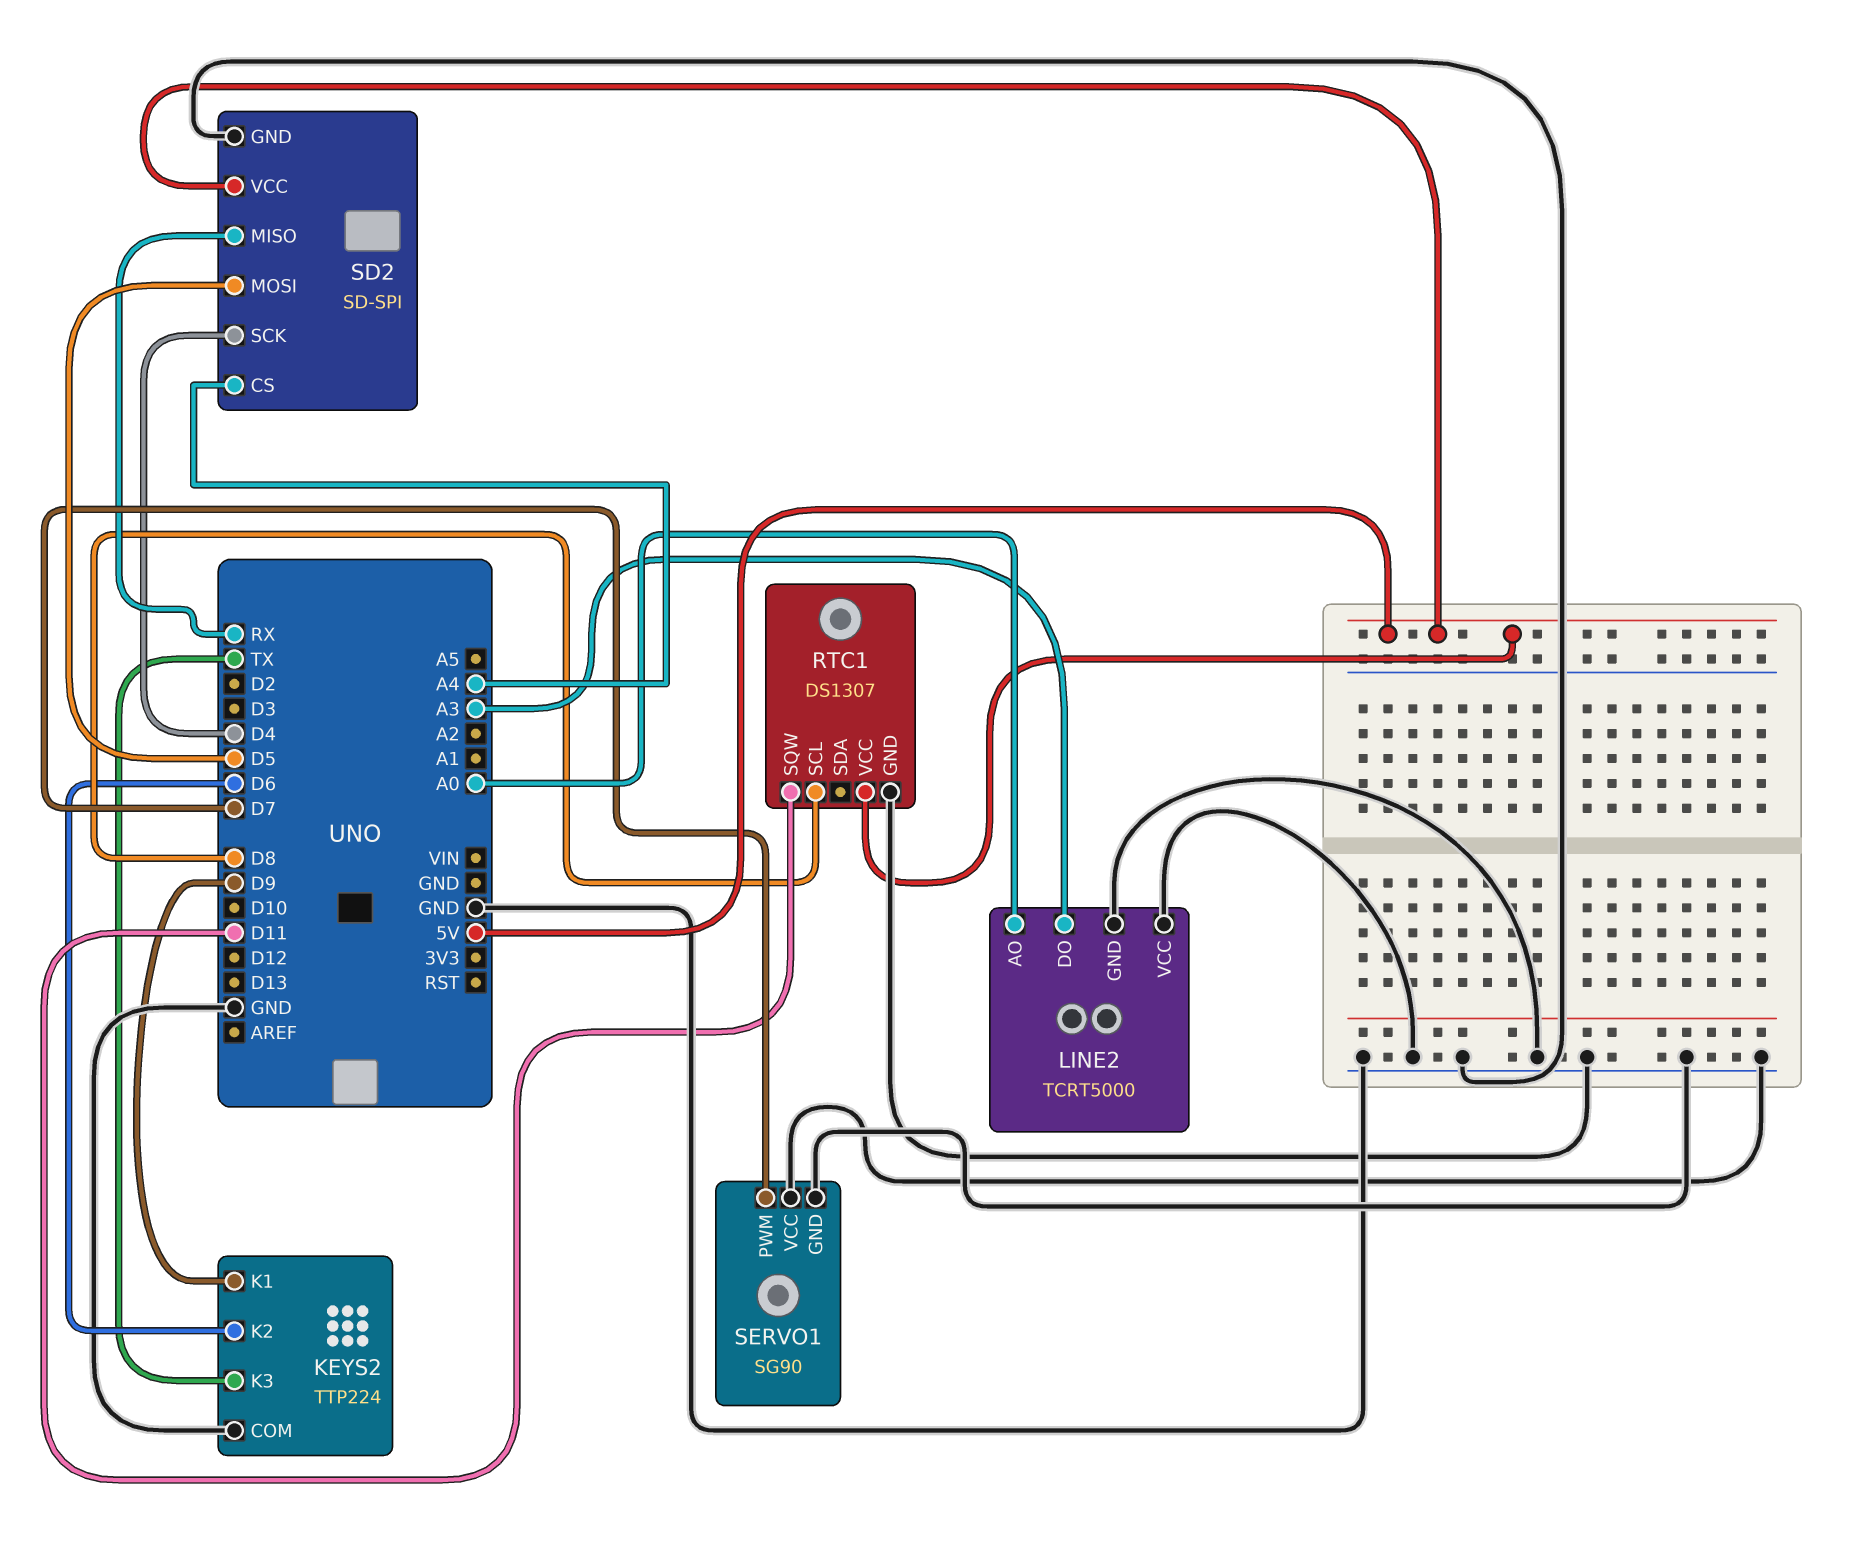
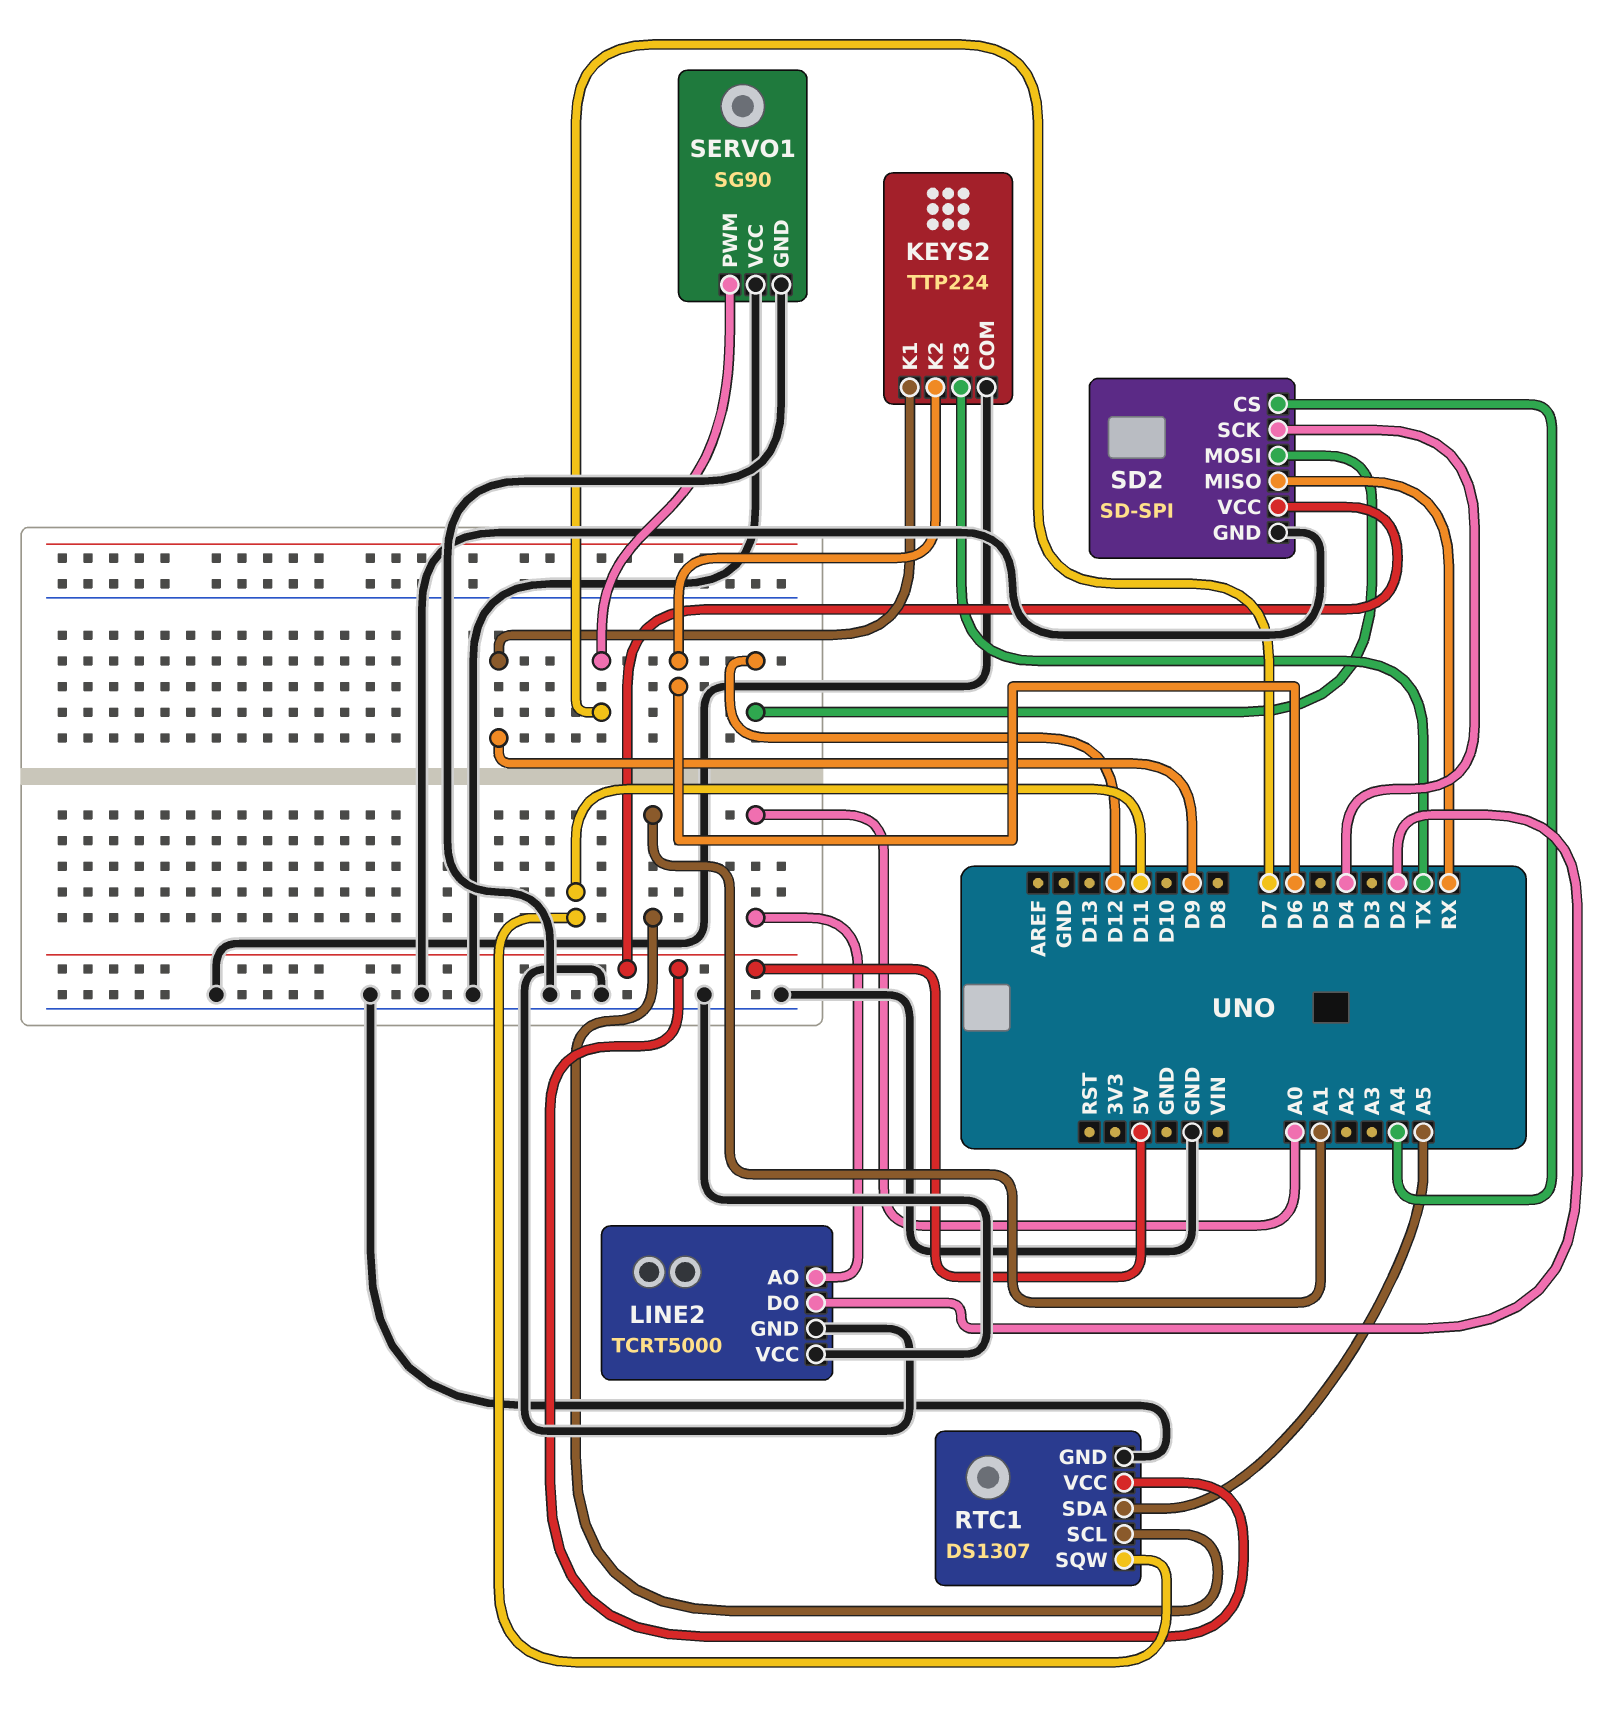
LINE2 pin DO: A3 -> D2
RTC1 pin SCL: D8 -> A1
RTC1 pin SDA: none -> A5
SD2 pin MOSI: D5 -> D12

